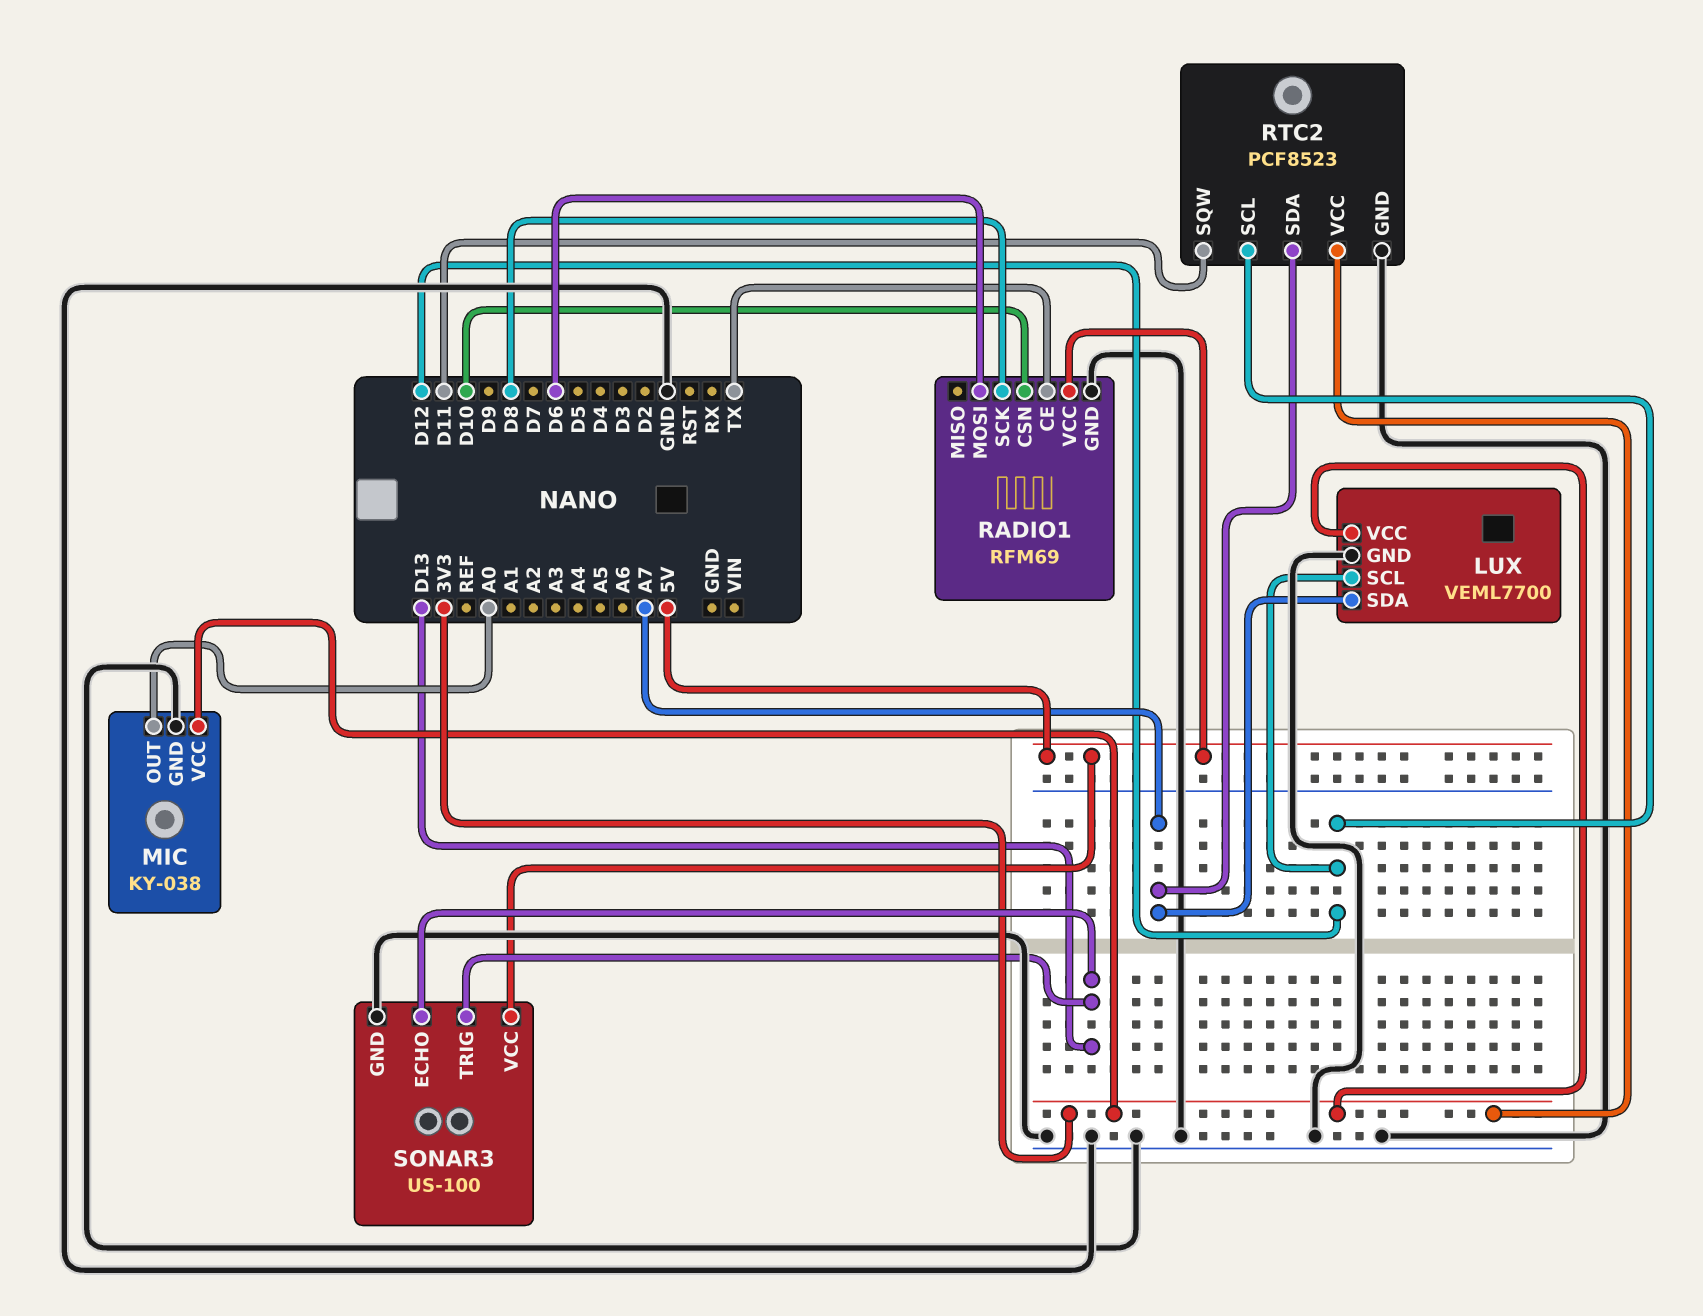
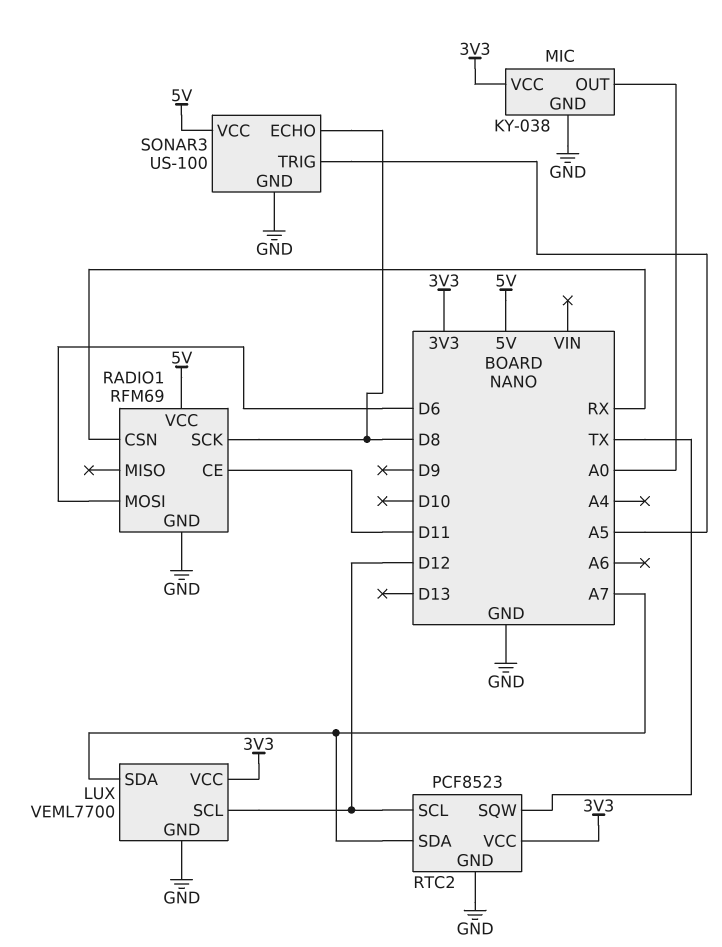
RADIO1 pin CE: TX -> D11
RADIO1 pin CSN: D10 -> RX
RTC2 pin SQW: D11 -> TX
SONAR3 pin ECHO: D13 -> D8
SONAR3 pin TRIG: D13 -> A5

